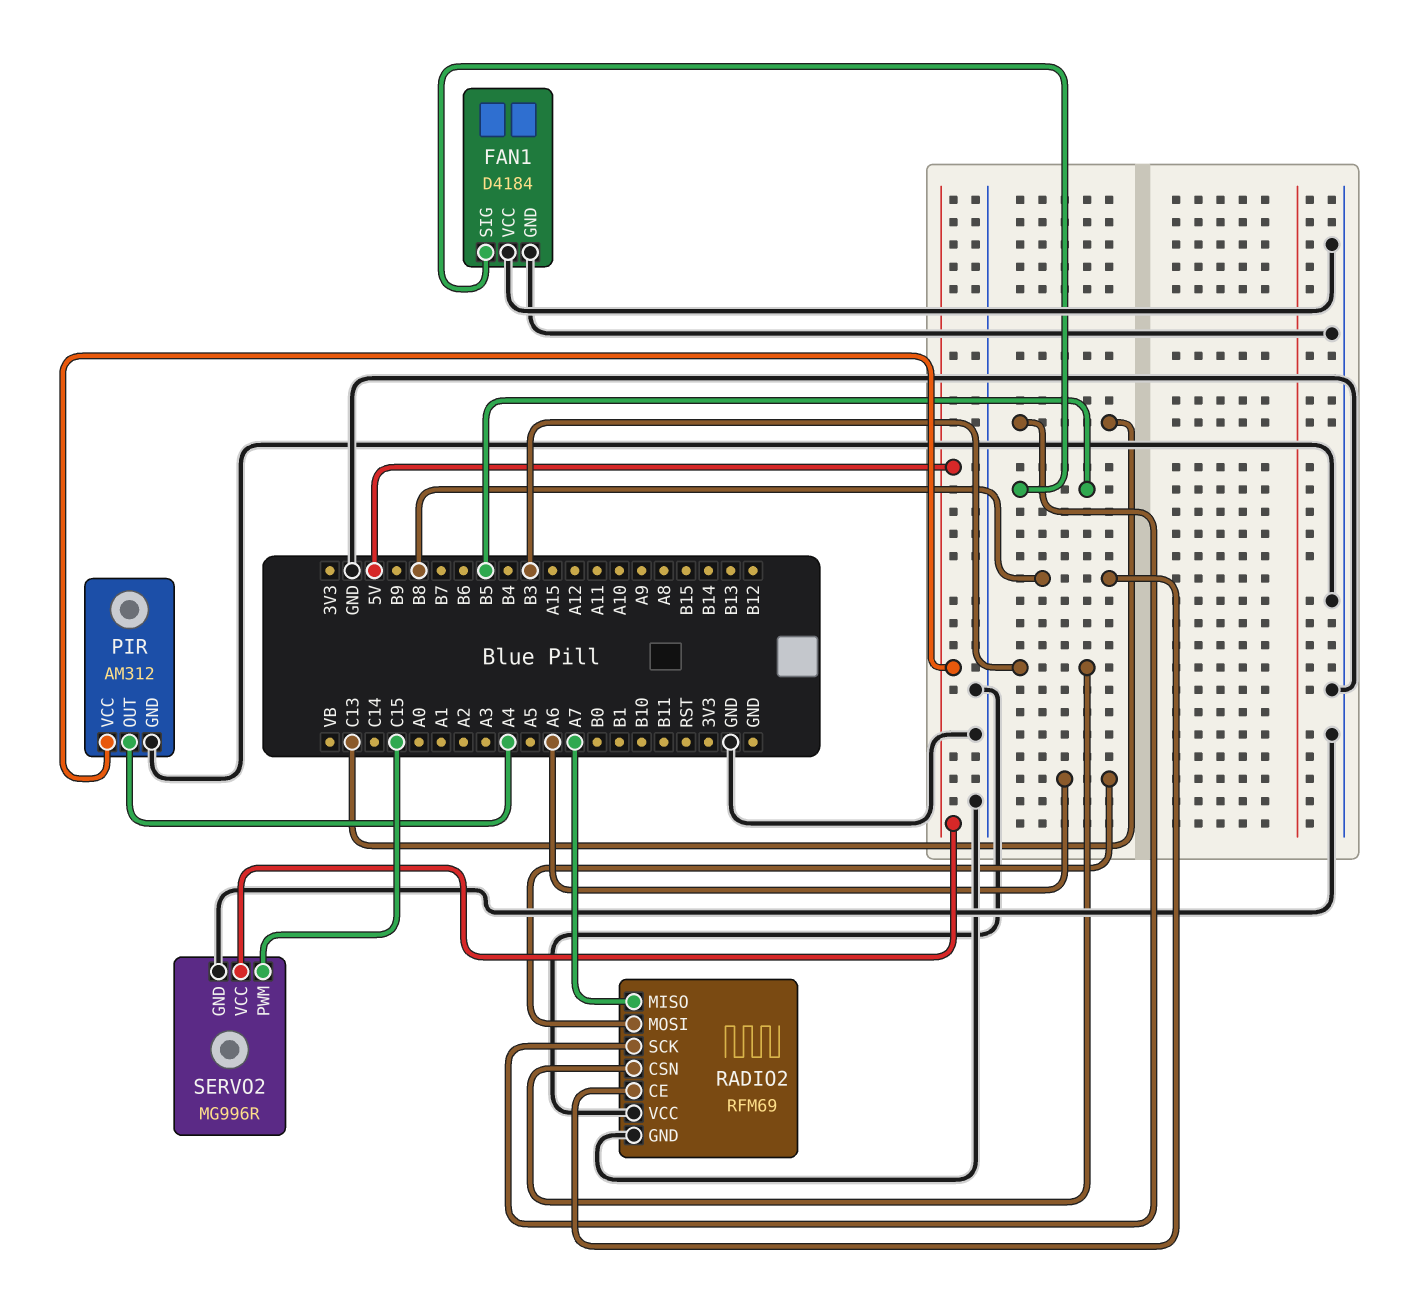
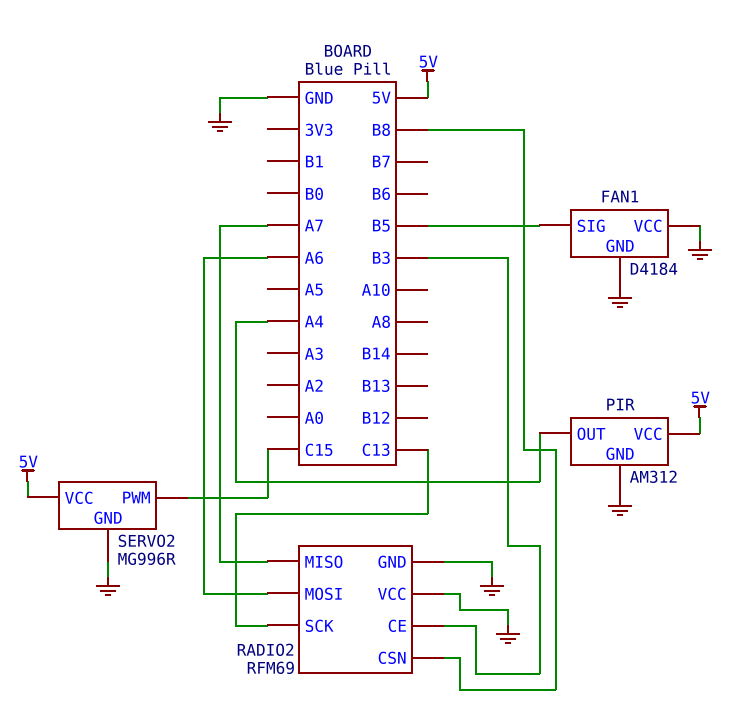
RADIO2 pin CE: B8 -> B3
RADIO2 pin CSN: B3 -> B8

